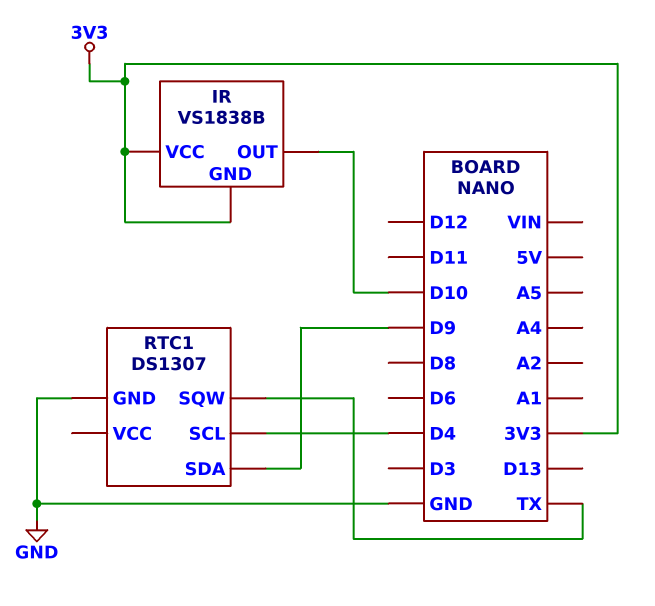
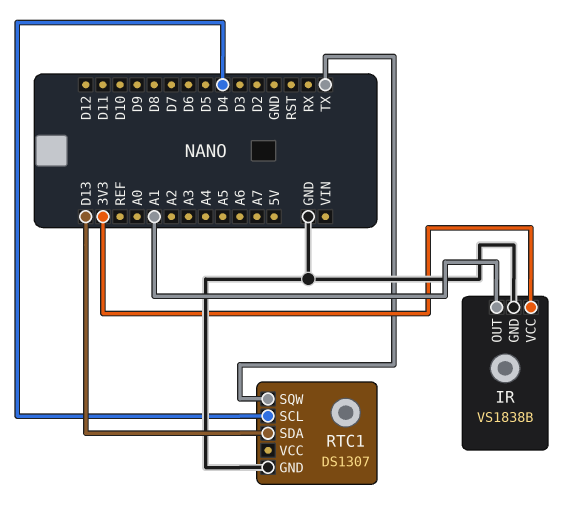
IR pin GND: 3V3 -> GND
IR pin OUT: D10 -> A1
RTC1 pin SDA: D9 -> D13

